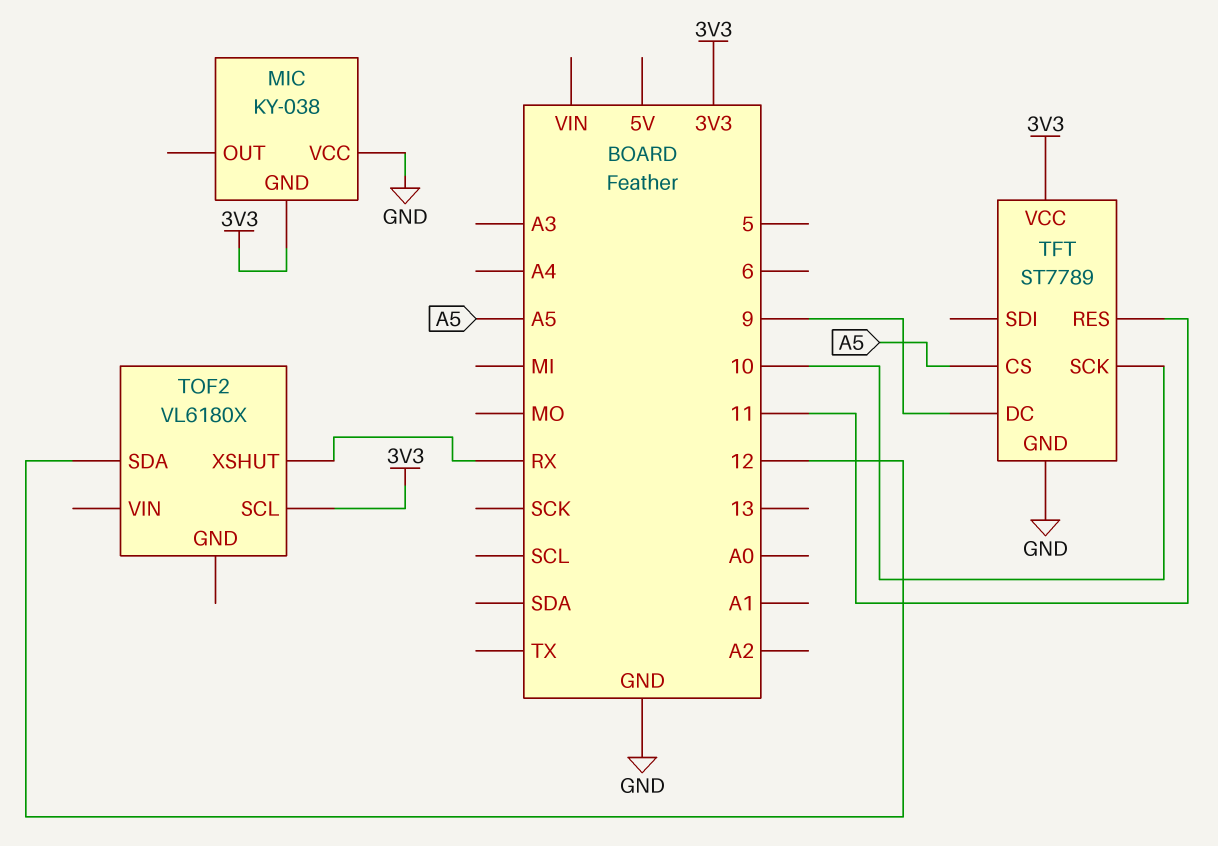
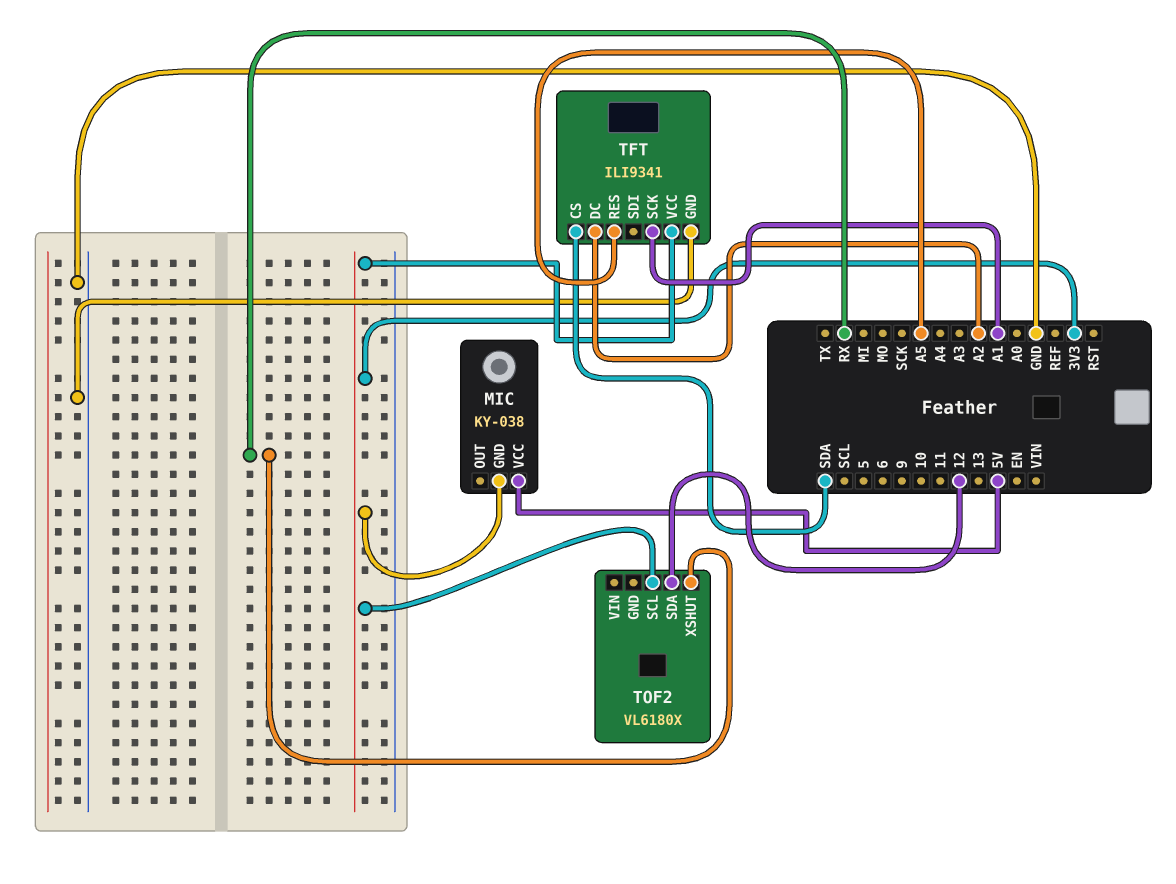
MIC pin VCC: GND -> 5V
TFT: ST7789 -> ILI9341
TFT pin CS: A5 -> SDA
TFT pin DC: 9 -> A2
TFT pin RES: 11 -> A5
TFT pin SCK: 10 -> A1

